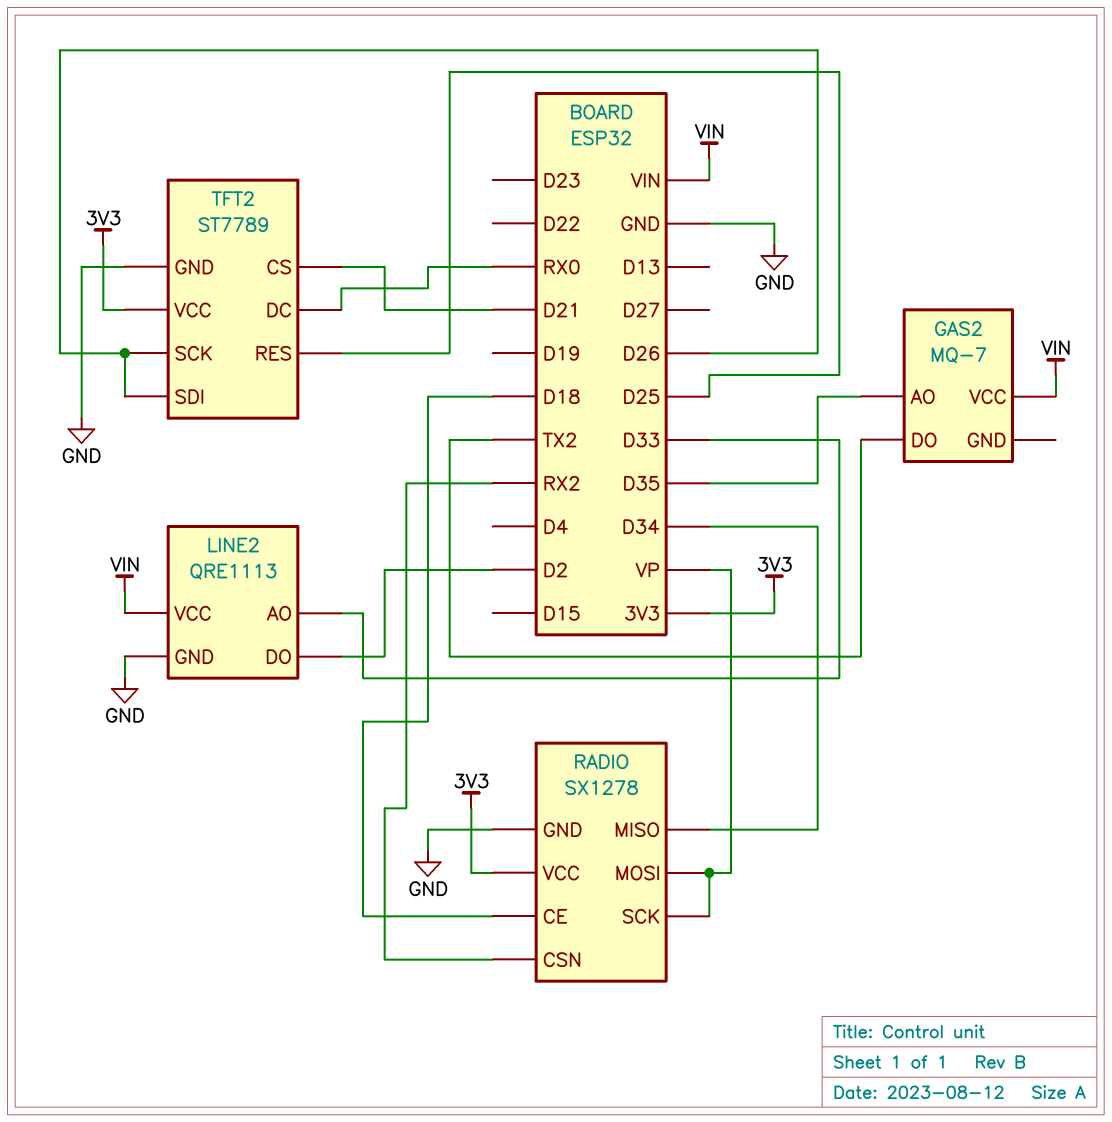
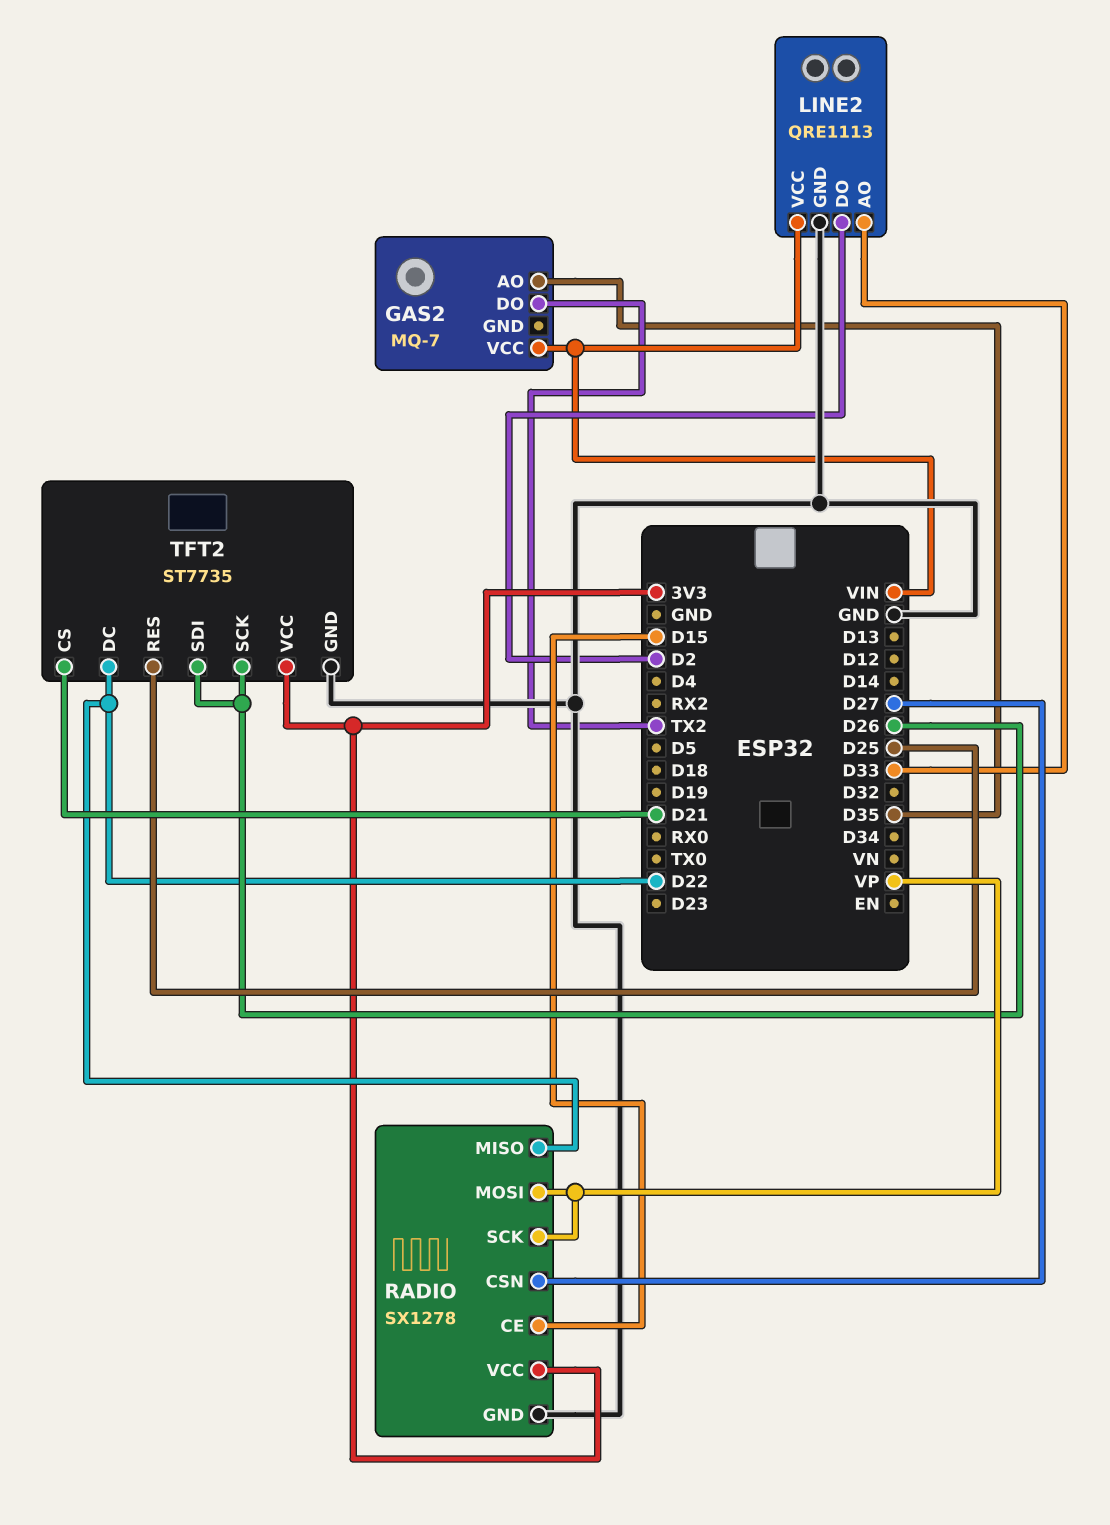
RADIO pin CE: D18 -> D15
RADIO pin CSN: RX2 -> D27
RADIO pin MISO: D34 -> D22
TFT2: ST7789 -> ST7735
TFT2 pin DC: RX0 -> D22

